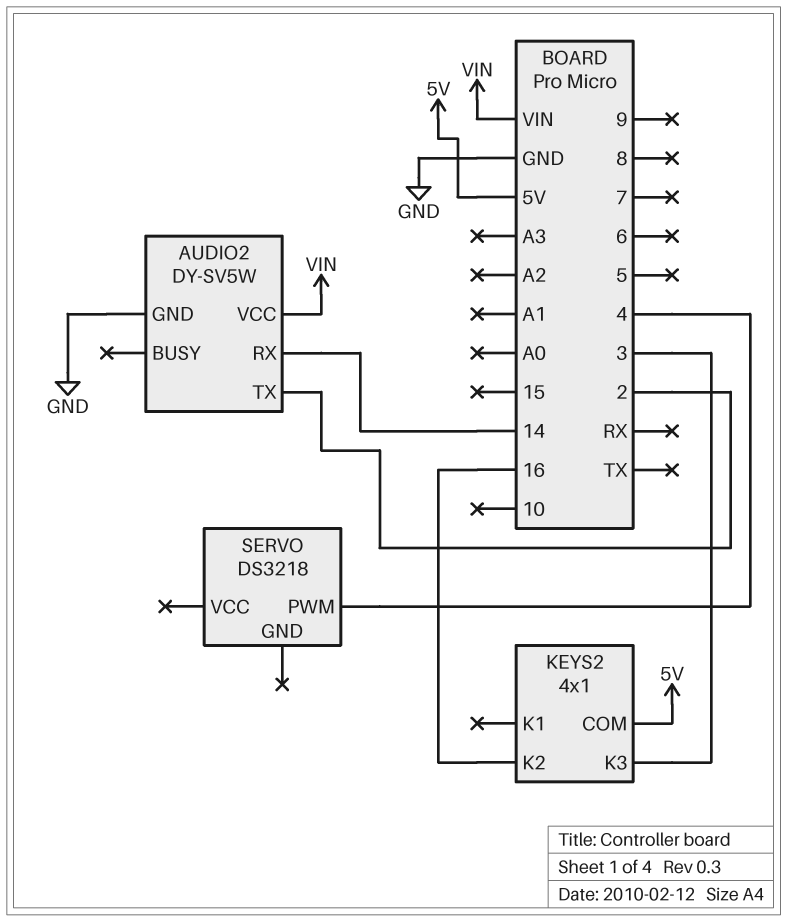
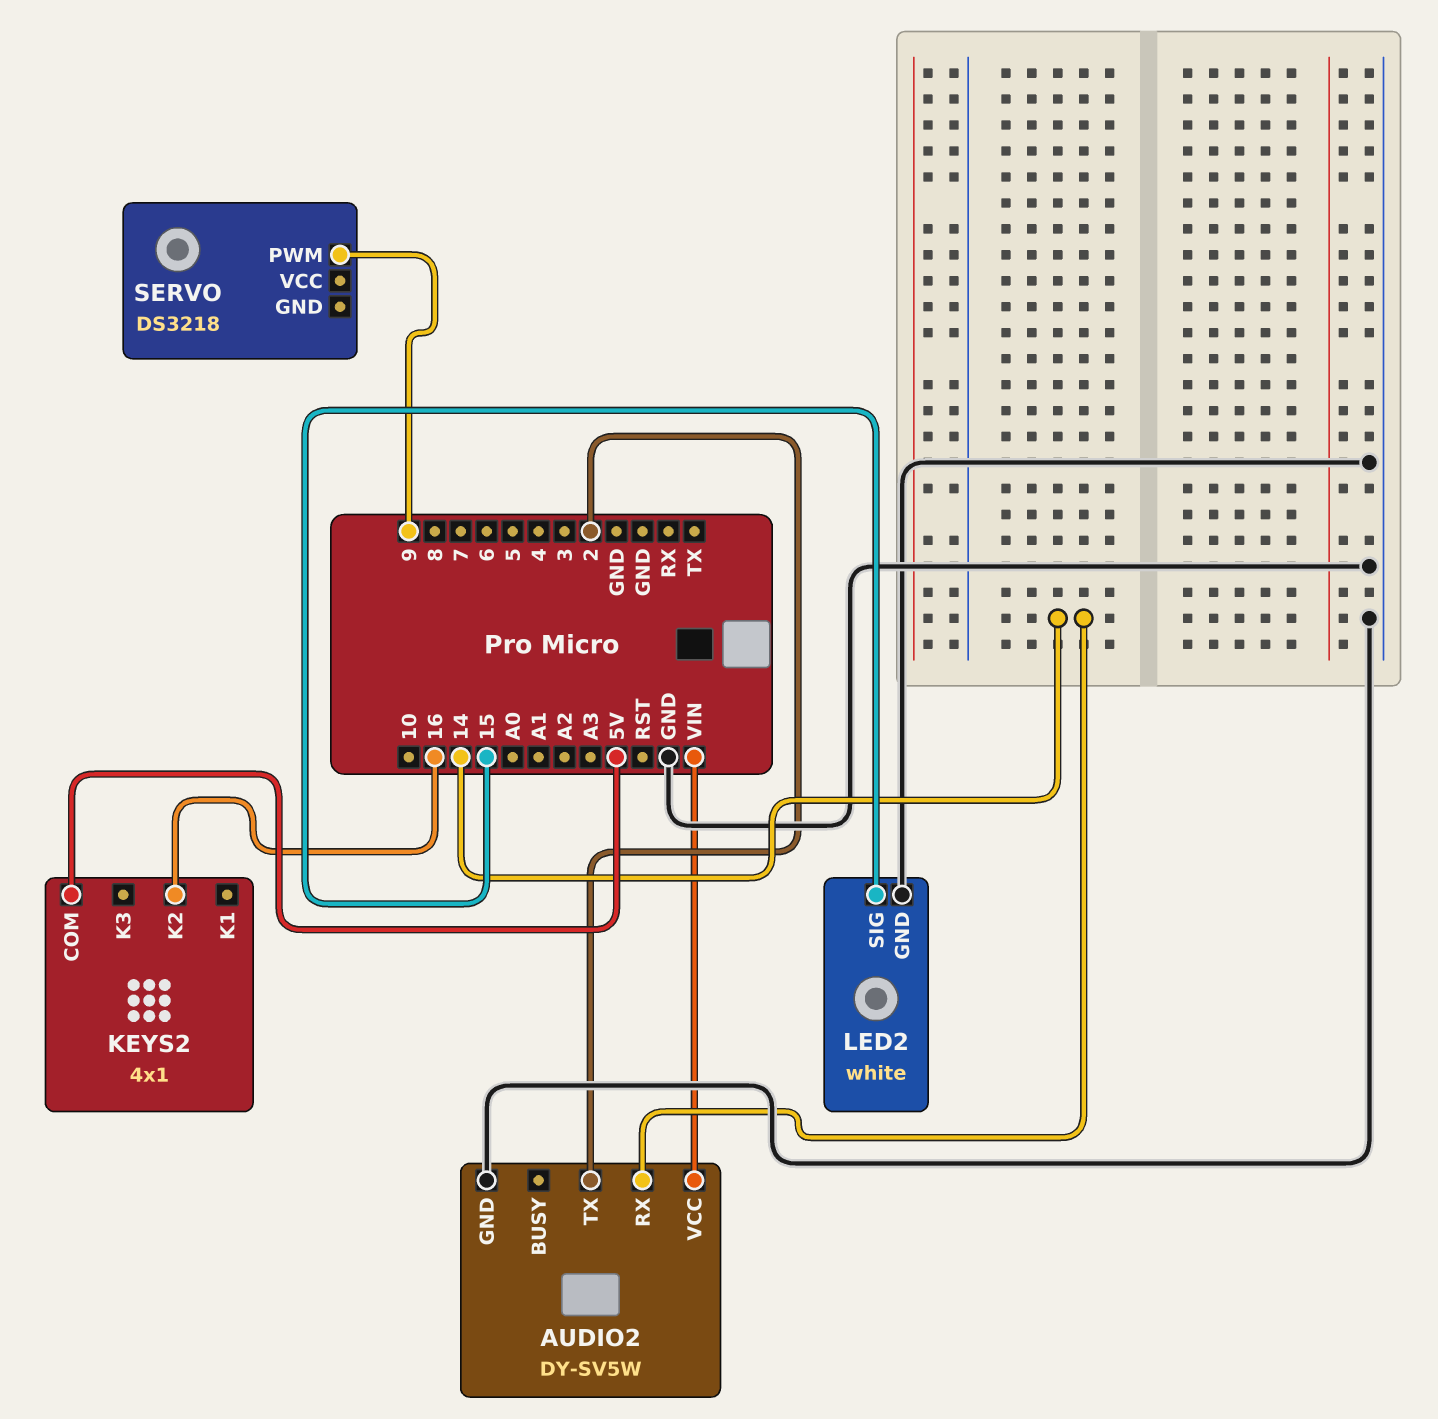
KEYS2 pin K3: 3 -> none
LED2: none -> white
LED2 pin GND: none -> GND
LED2 pin SIG: none -> 15
SERVO pin PWM: 4 -> 9

